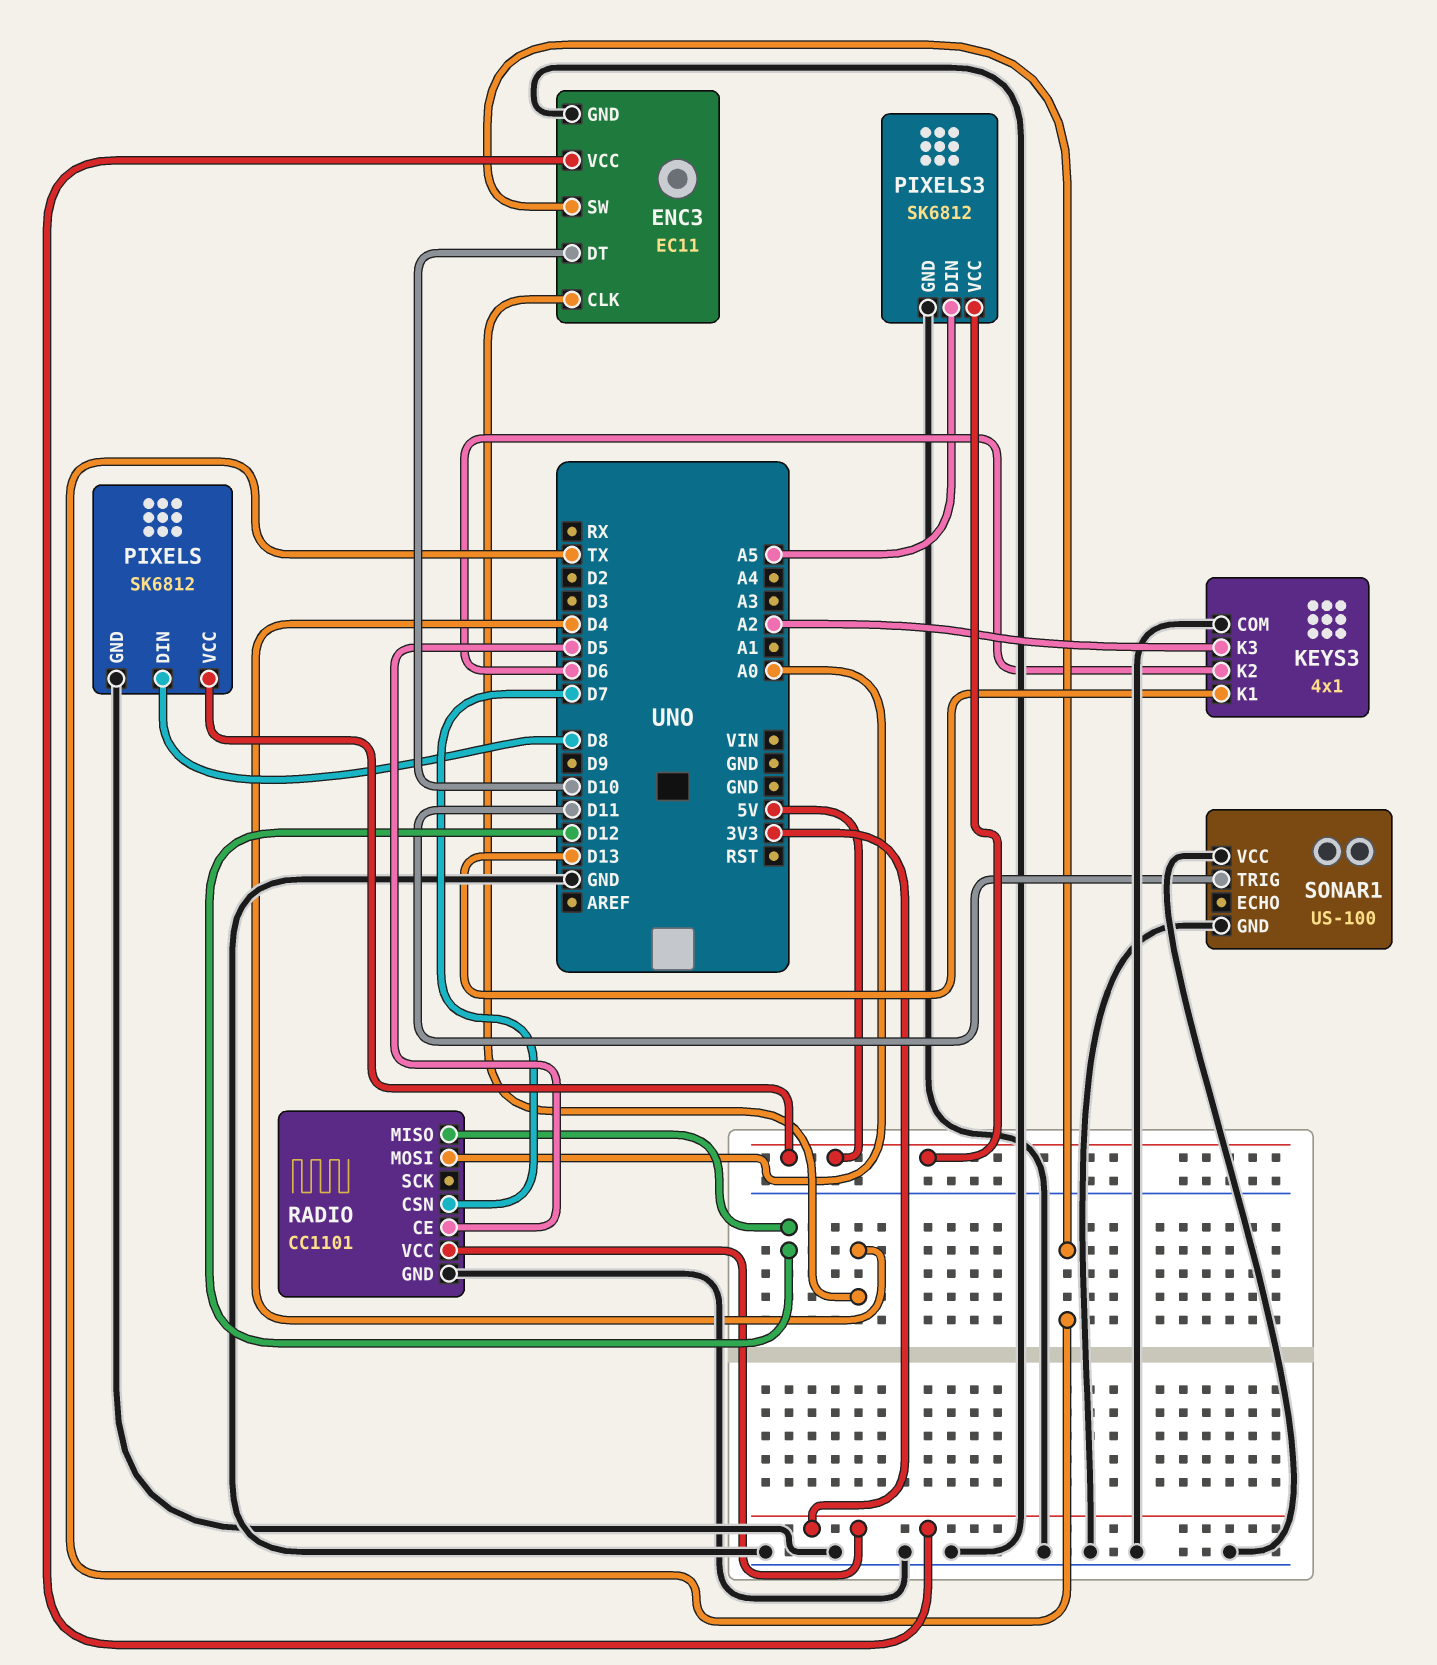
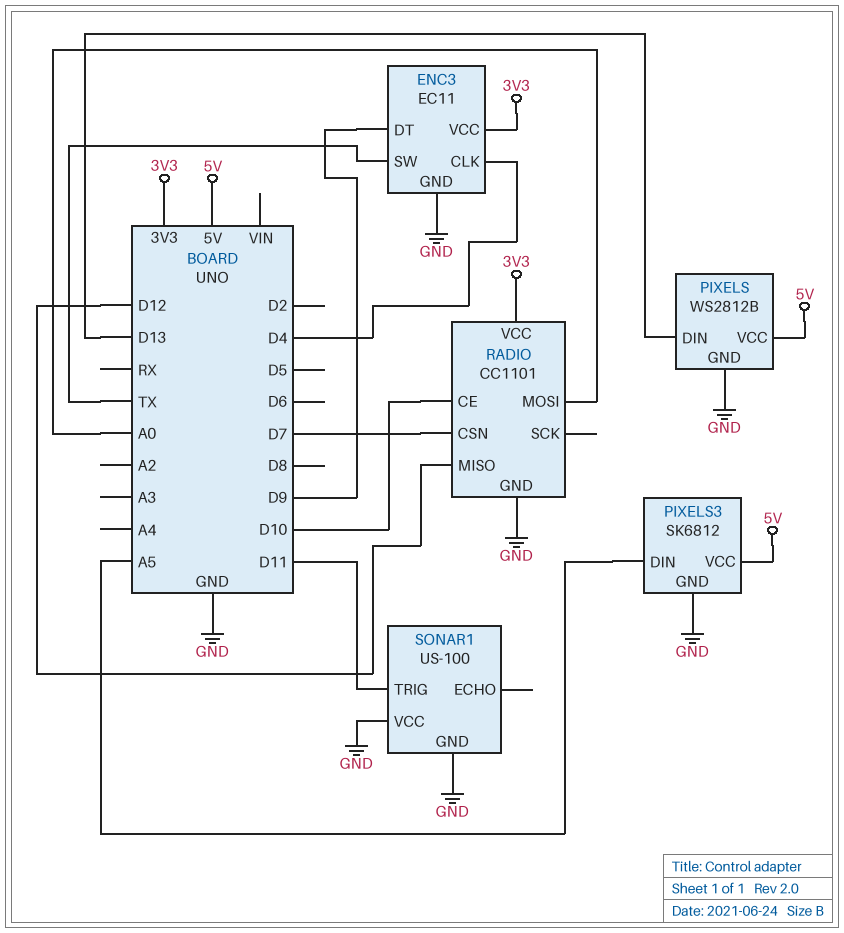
ENC3 pin DT: D10 -> D9
KEYS3: 4x1 -> none
KEYS3 pin COM: GND -> none
KEYS3 pin K1: D13 -> none
KEYS3 pin K2: D6 -> none
KEYS3 pin K3: A2 -> none
PIXELS: SK6812 -> WS2812B
PIXELS pin DIN: D8 -> D13
RADIO pin CE: D5 -> D10

